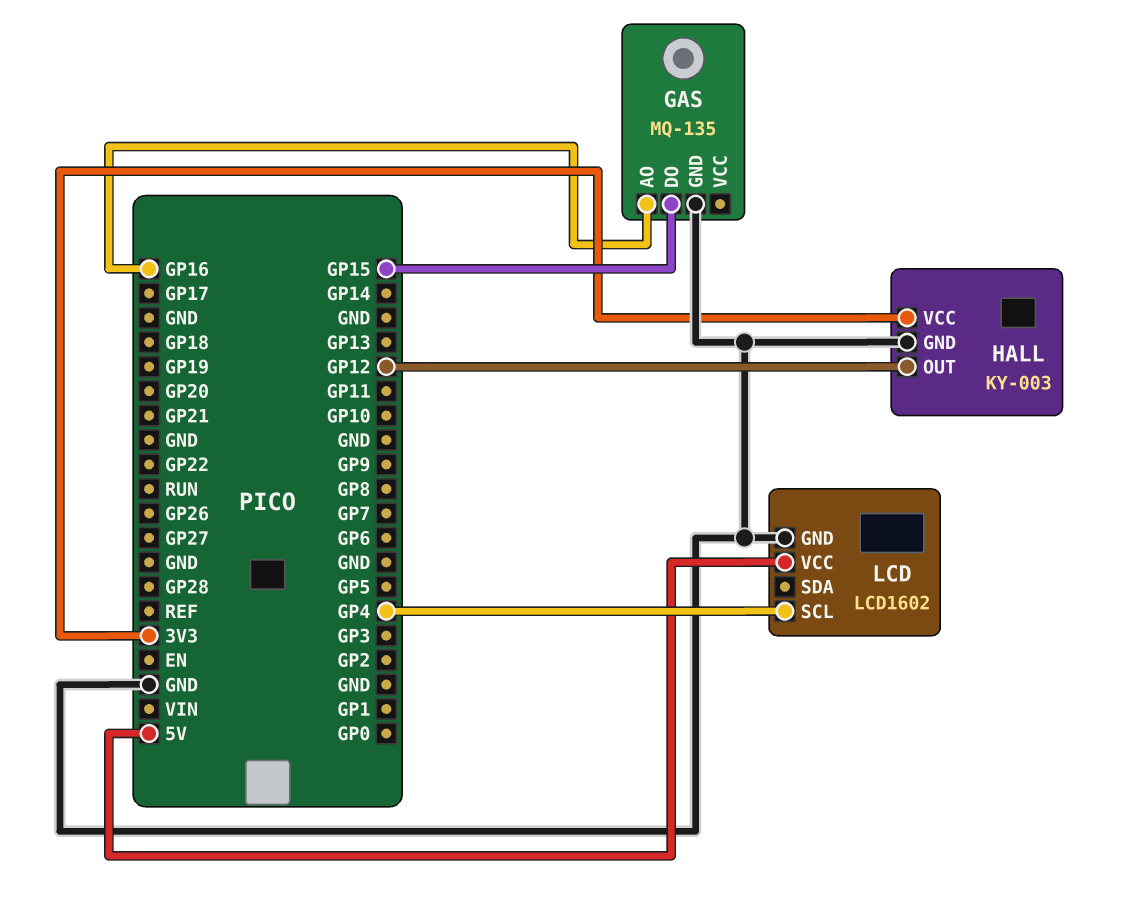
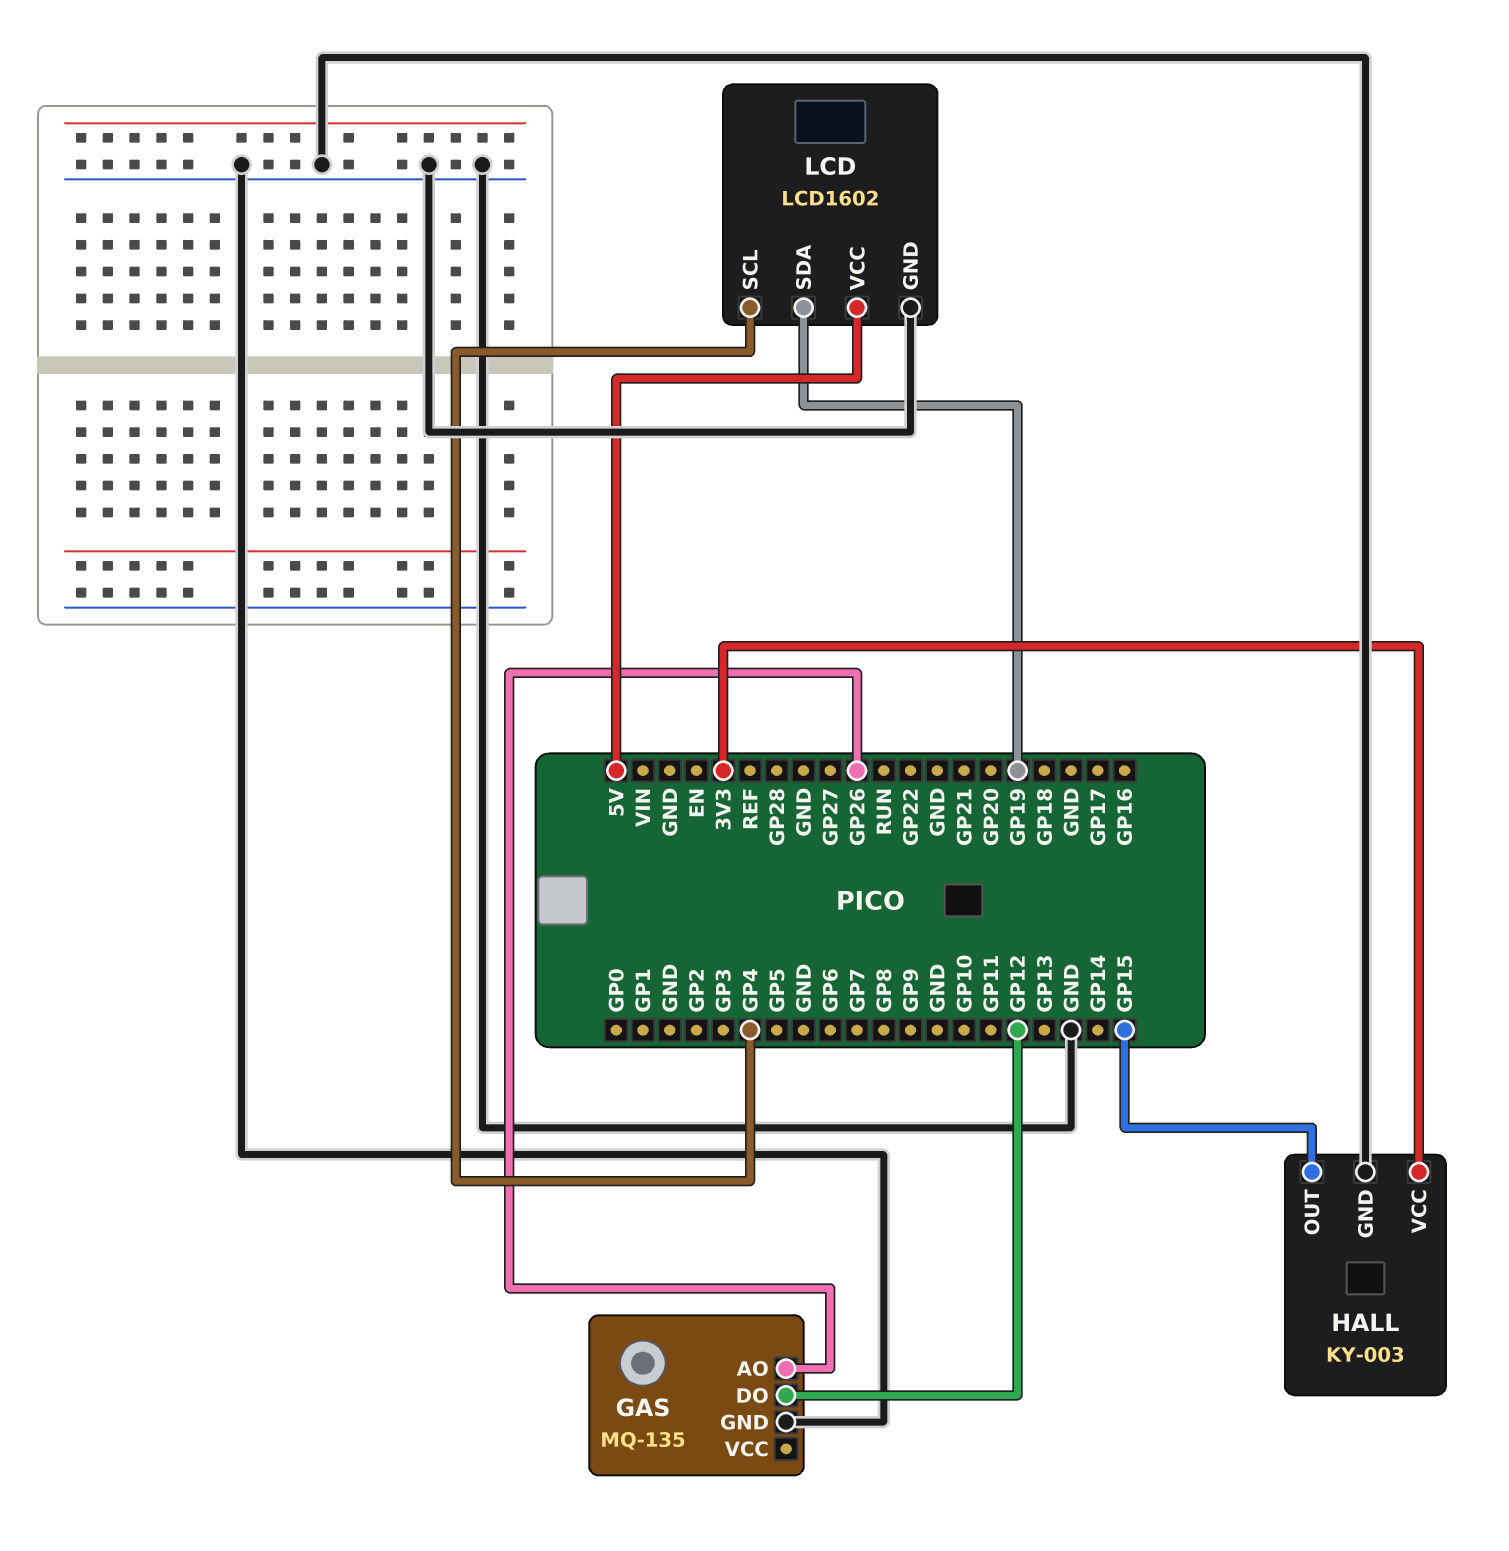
GAS pin AO: GP16 -> GP26
GAS pin DO: GP15 -> GP12
HALL pin OUT: GP12 -> GP15
LCD pin SDA: none -> GP19

